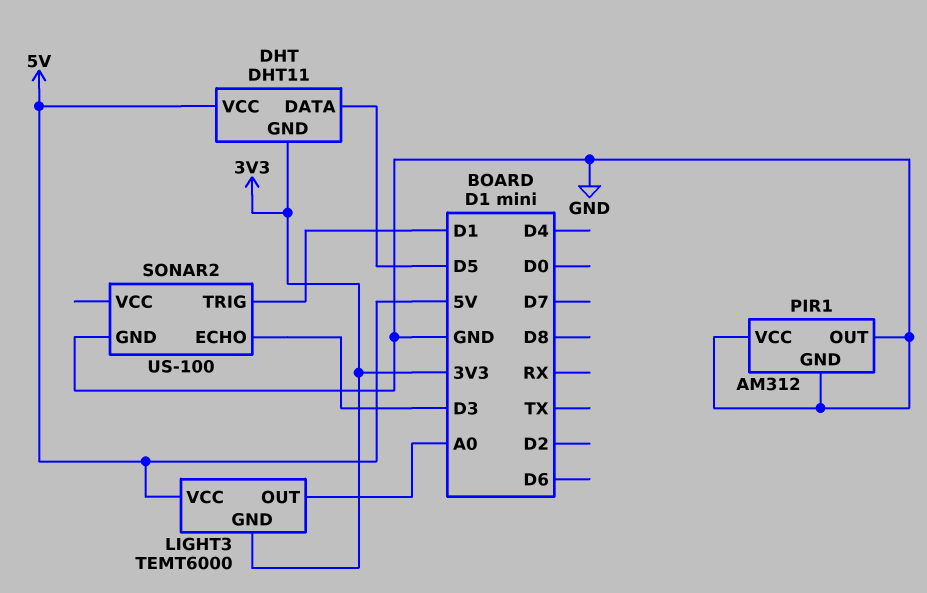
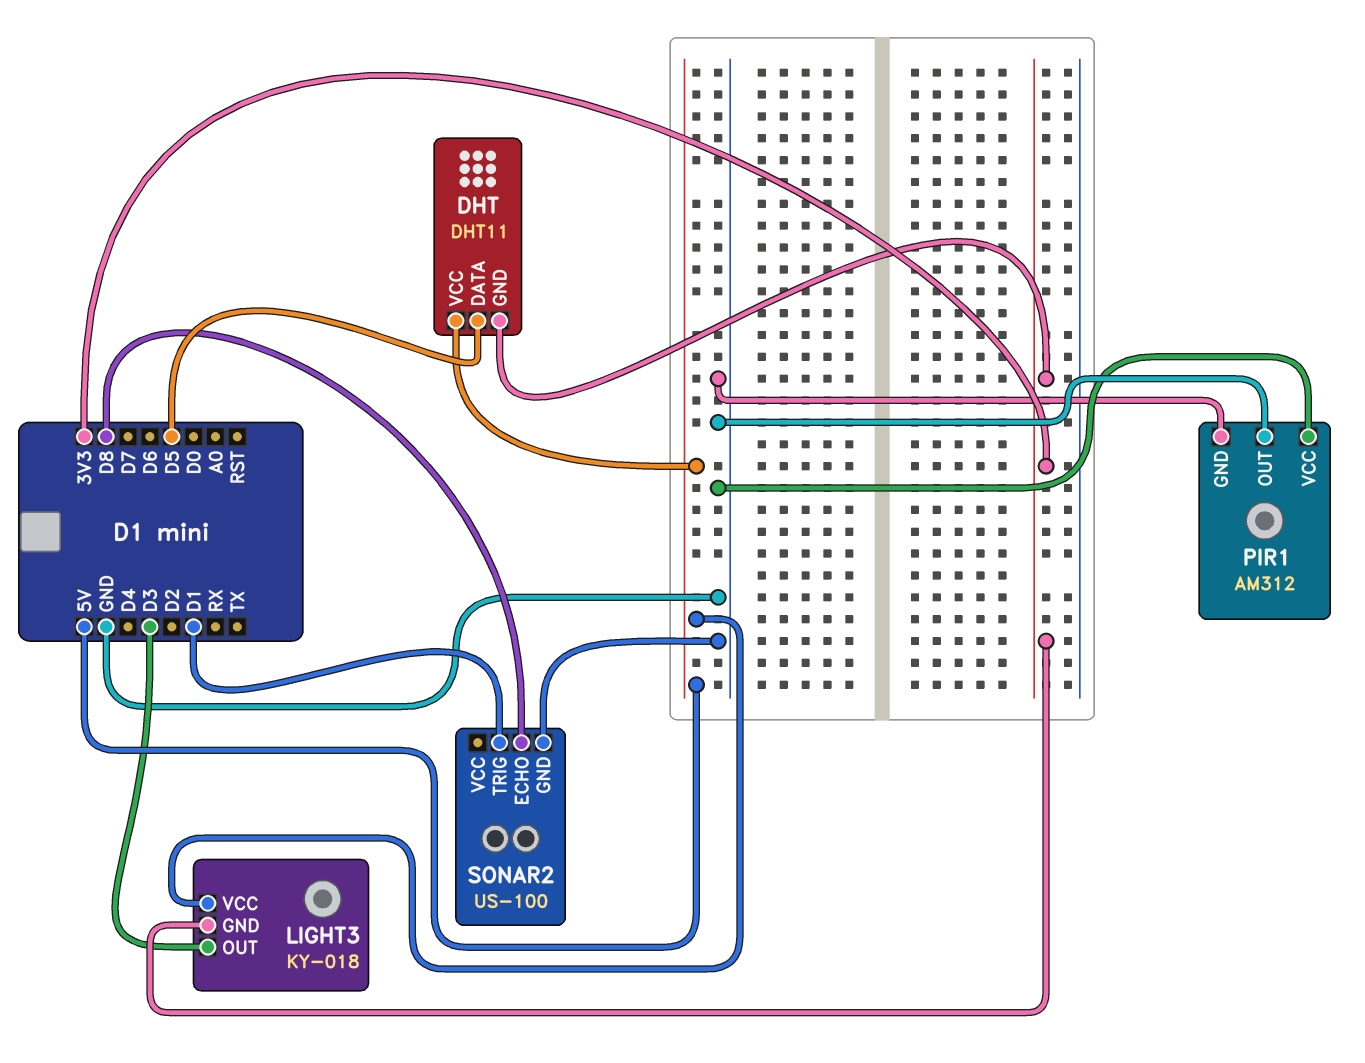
LIGHT3: TEMT6000 -> KY-018
LIGHT3 pin OUT: A0 -> D3
SONAR2 pin ECHO: D3 -> D8

